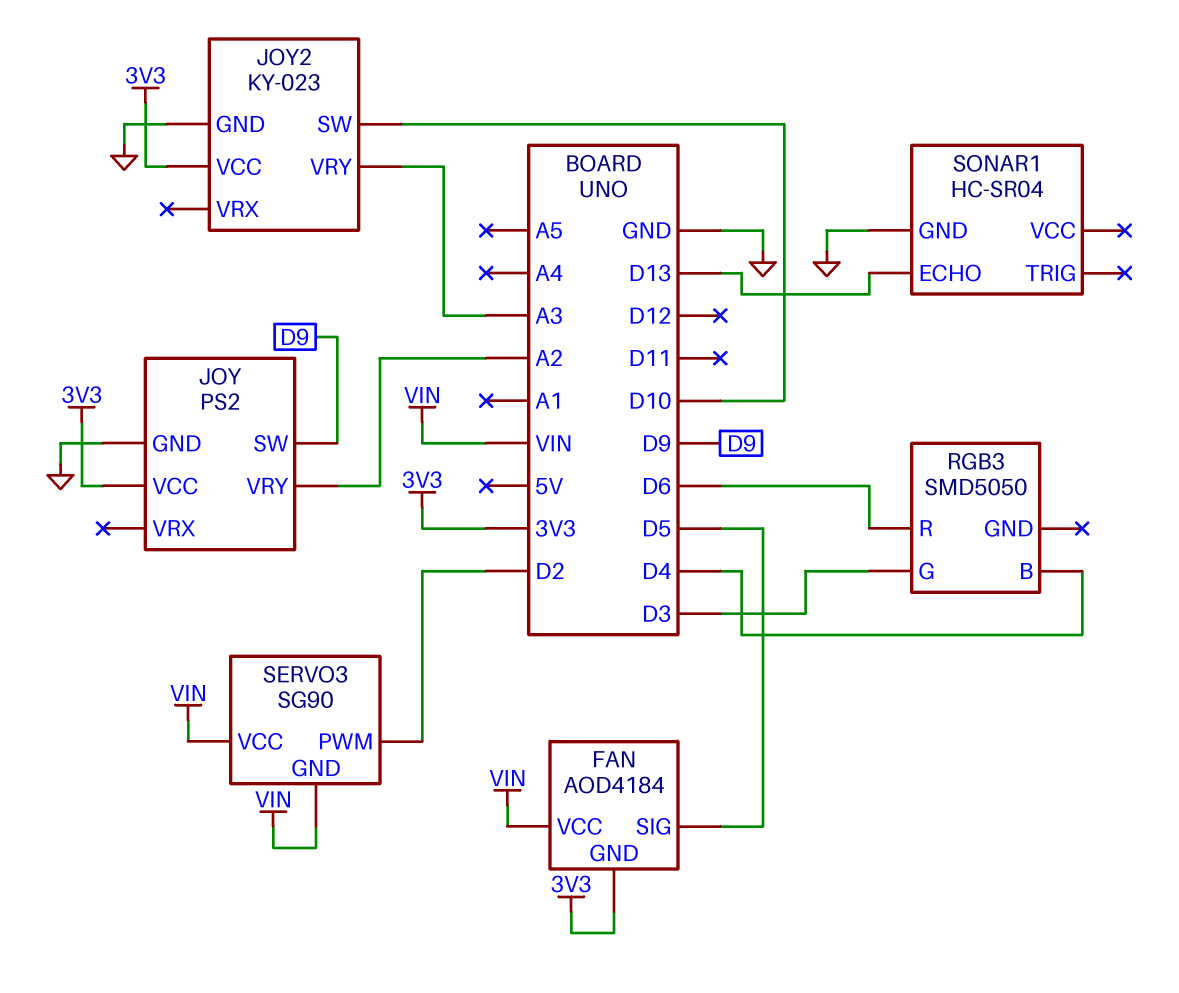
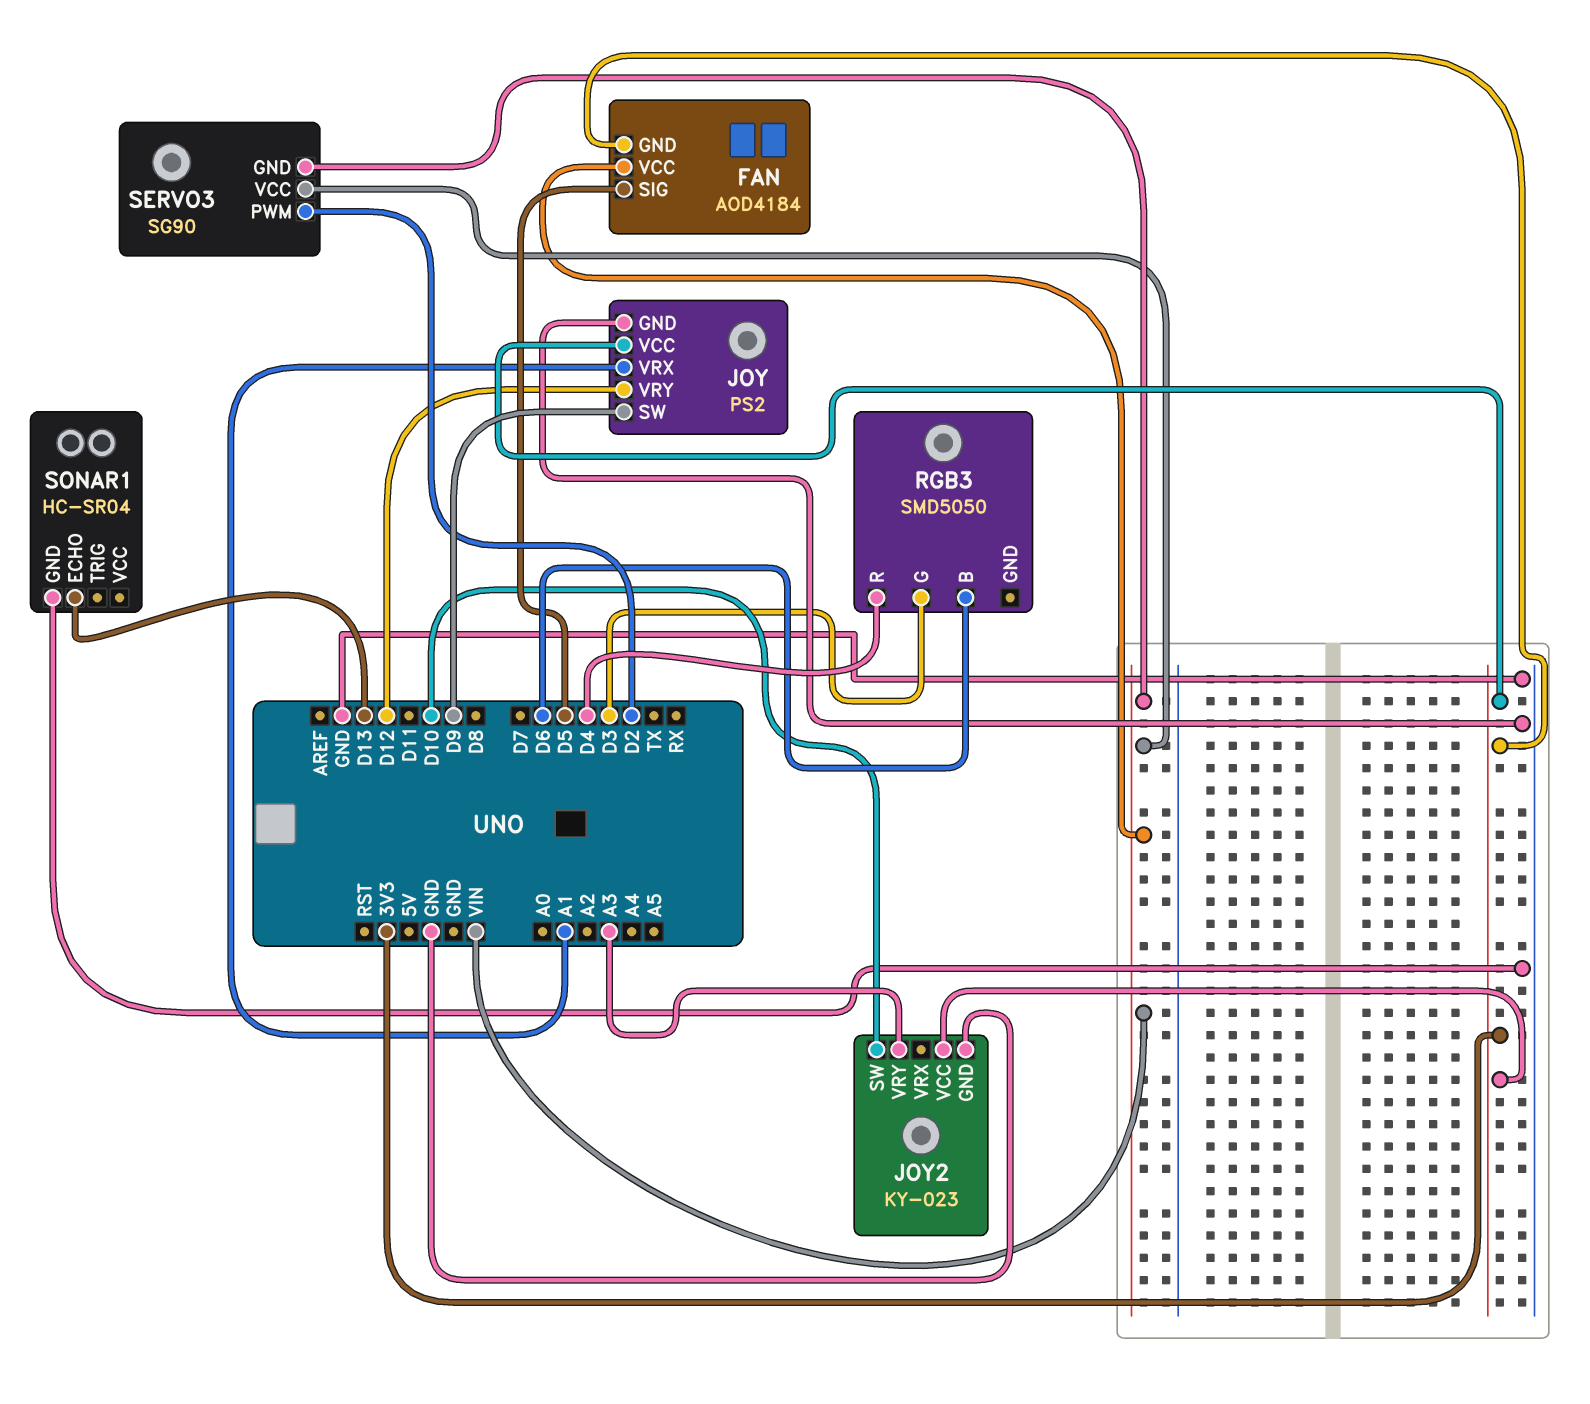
JOY pin VRX: none -> A1
JOY pin VRY: A2 -> D12
RGB3 pin B: D4 -> D6
RGB3 pin R: D6 -> D4

